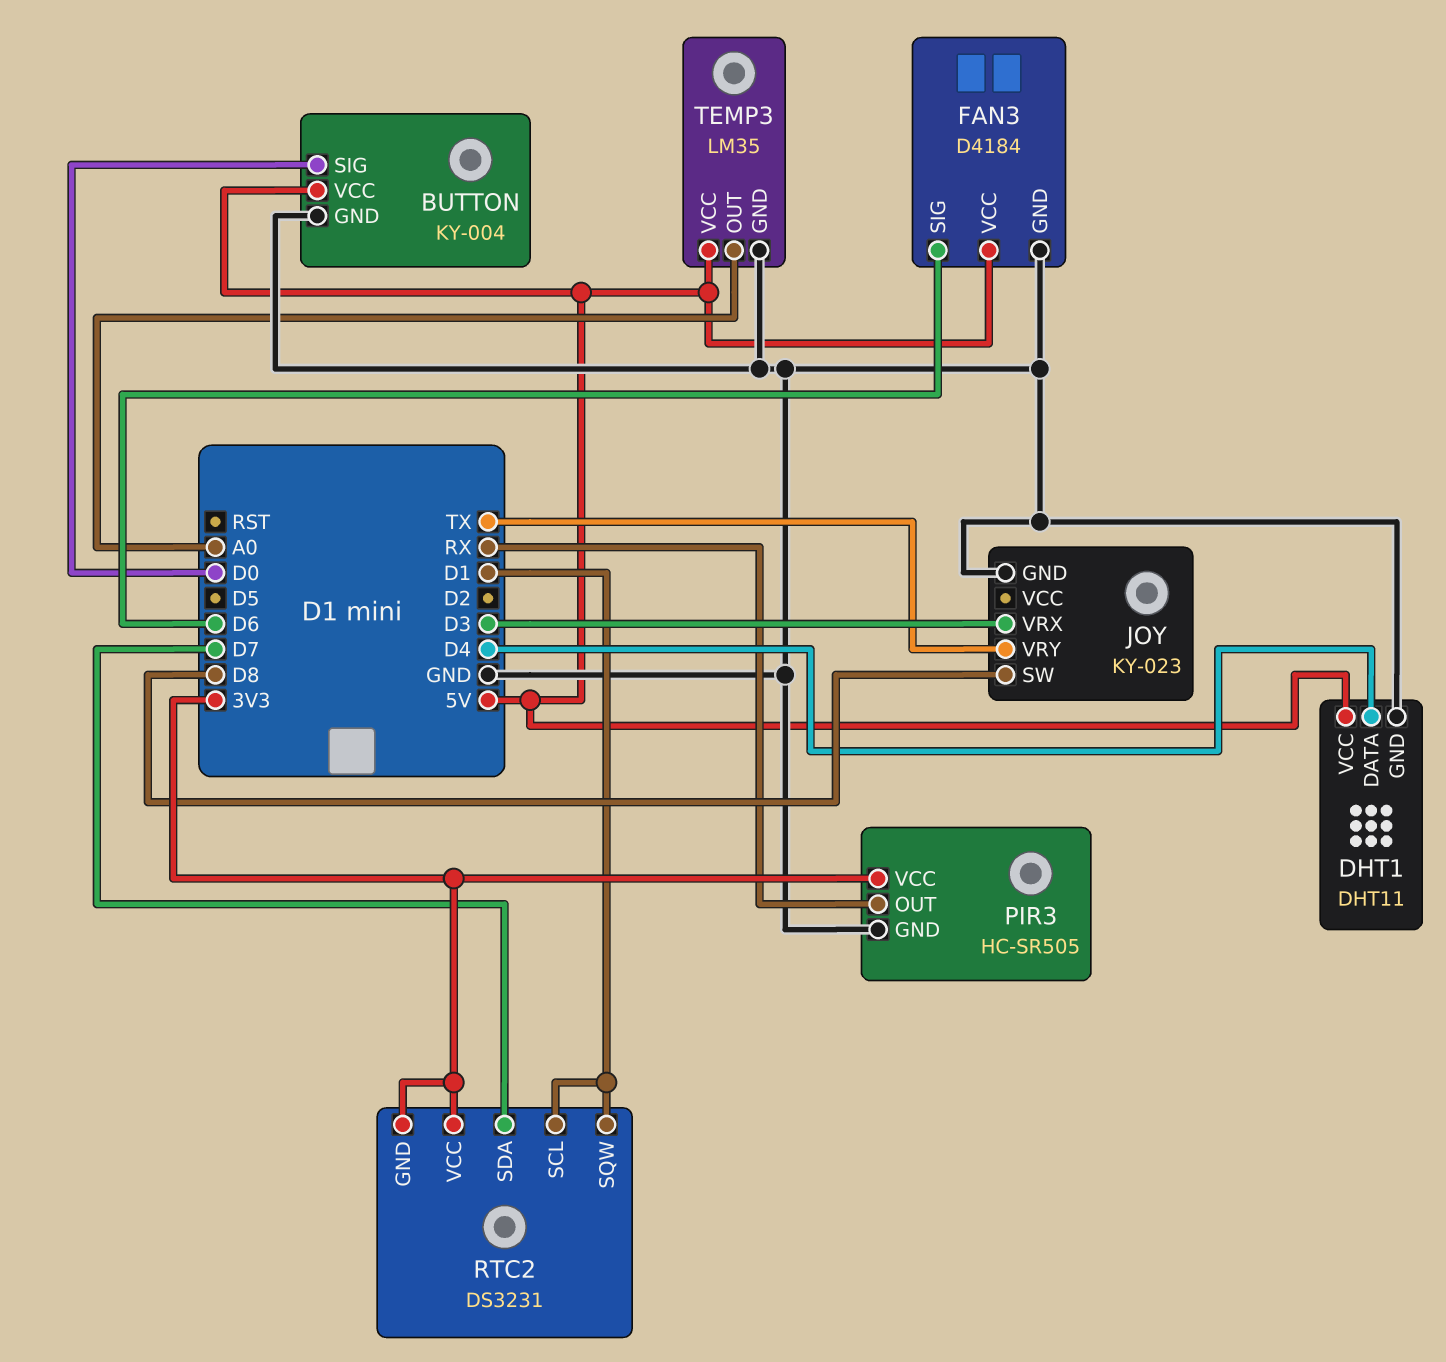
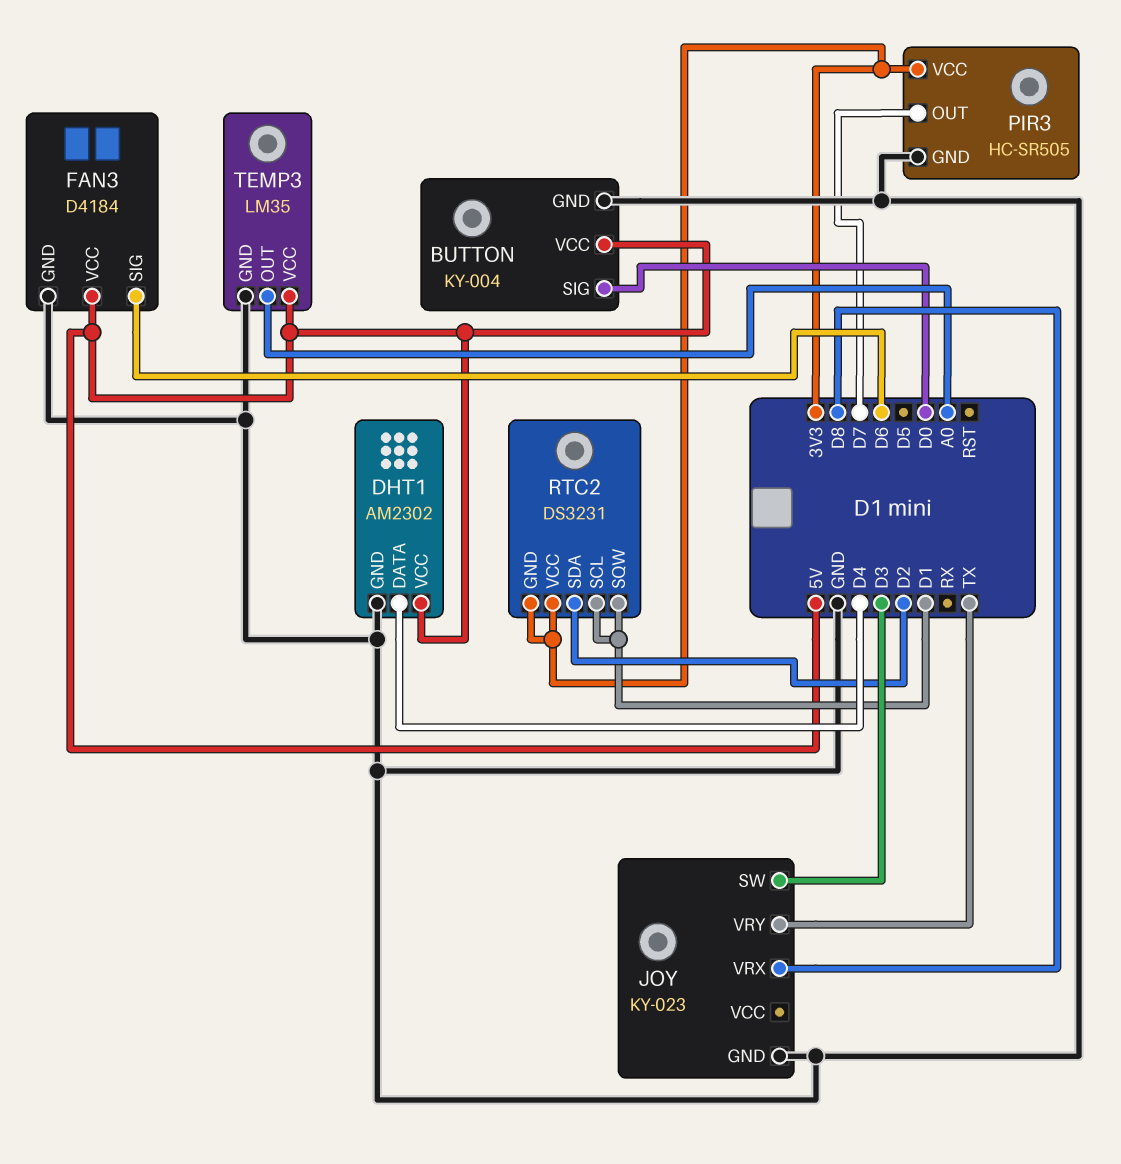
DHT1: DHT11 -> AM2302
JOY pin SW: D8 -> D3
JOY pin VRX: D3 -> D8
PIR3 pin OUT: RX -> D7
RTC2 pin SDA: D7 -> D2

